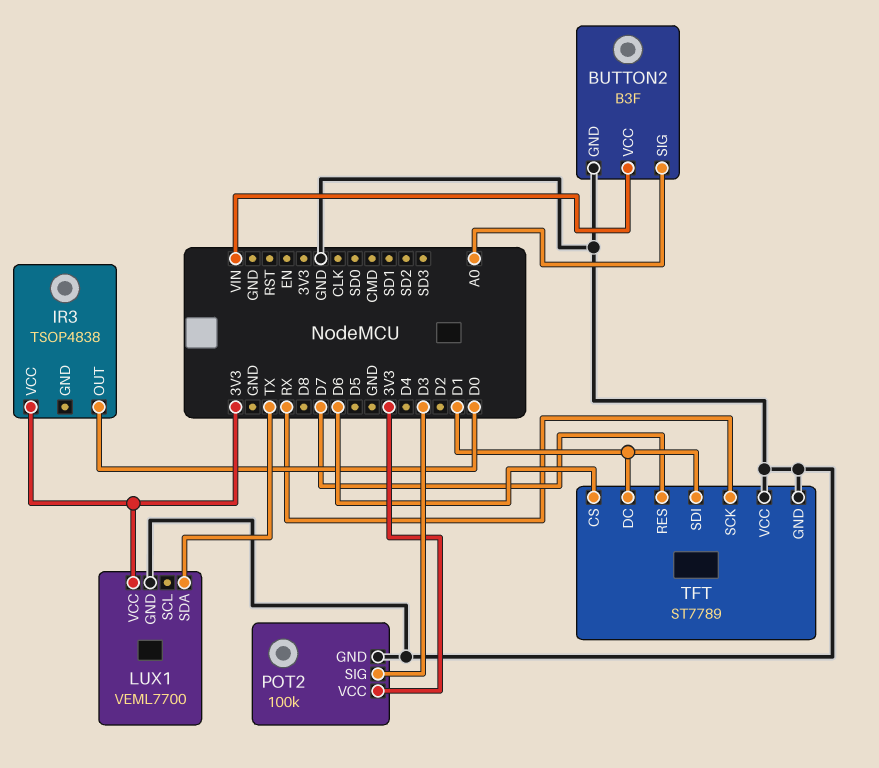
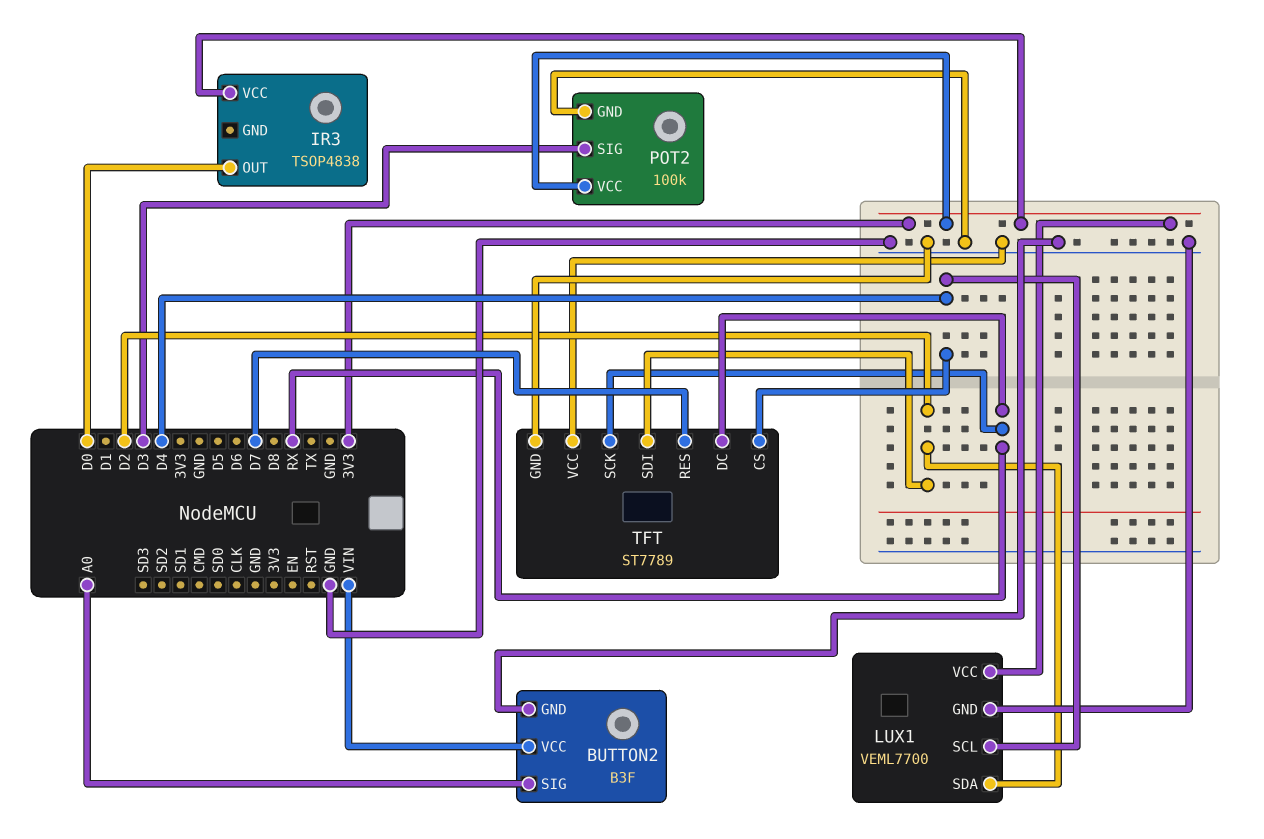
LUX1 pin SCL: none -> D4
LUX1 pin SDA: TX -> D2
TFT pin CS: D6 -> D4
TFT pin DC: D1 -> RX
TFT pin SDI: D1 -> D2

